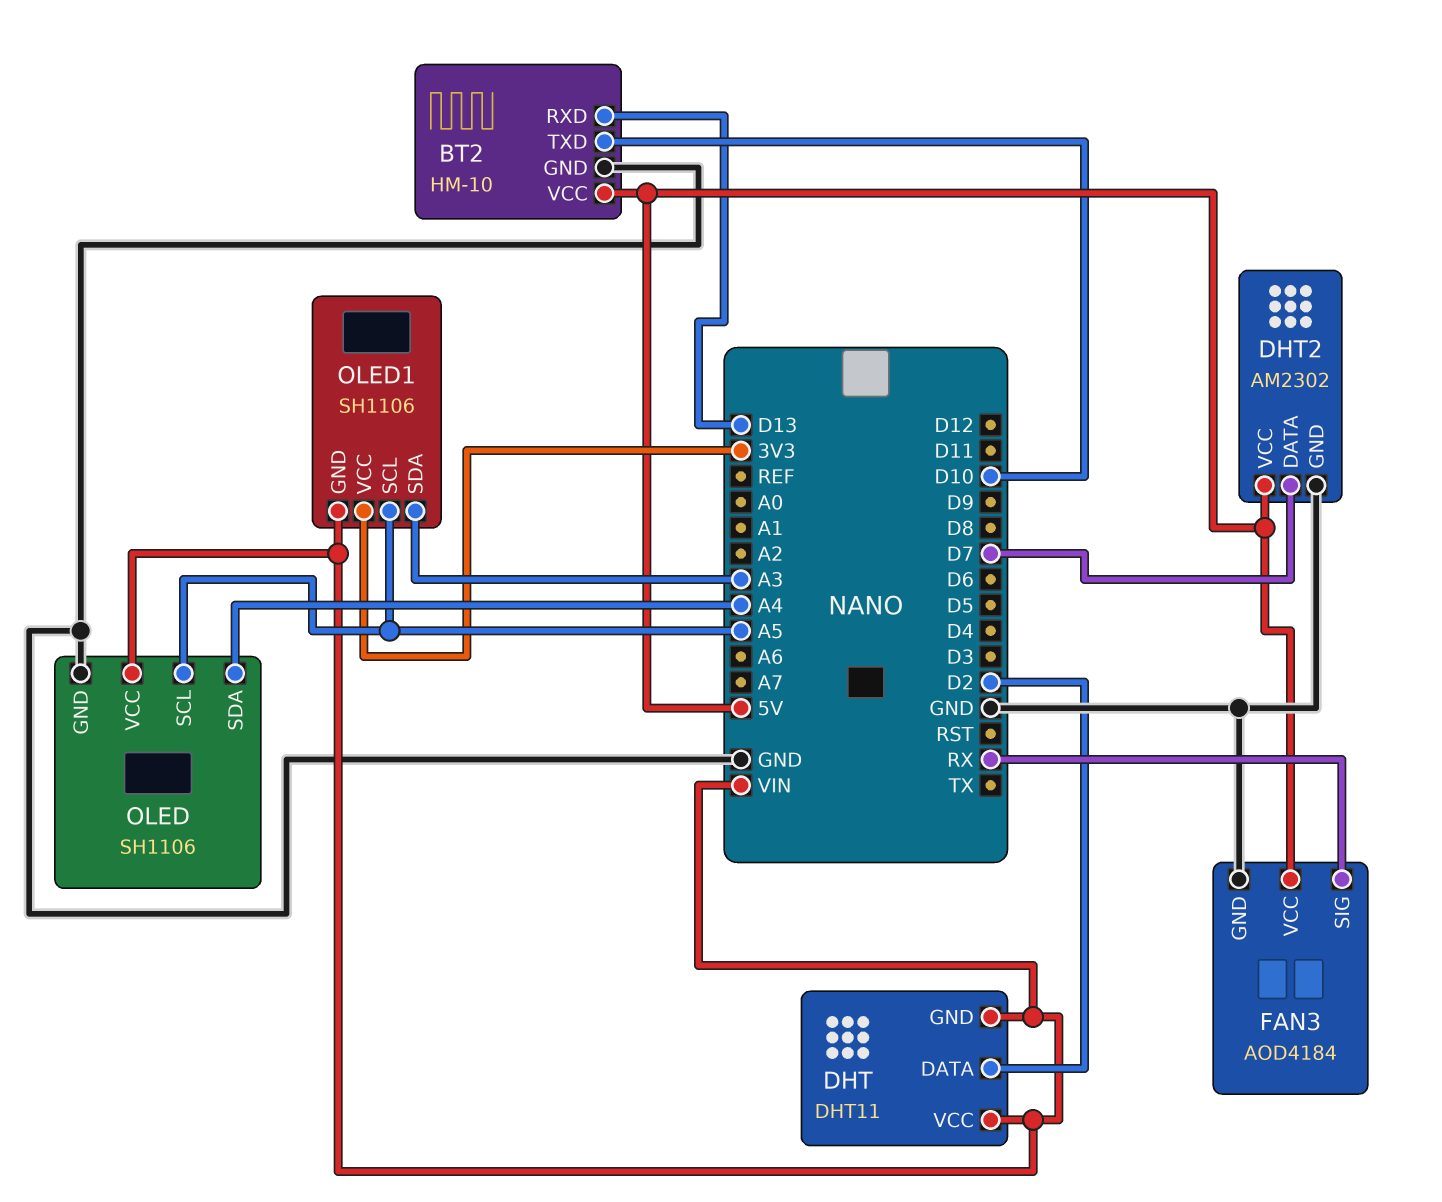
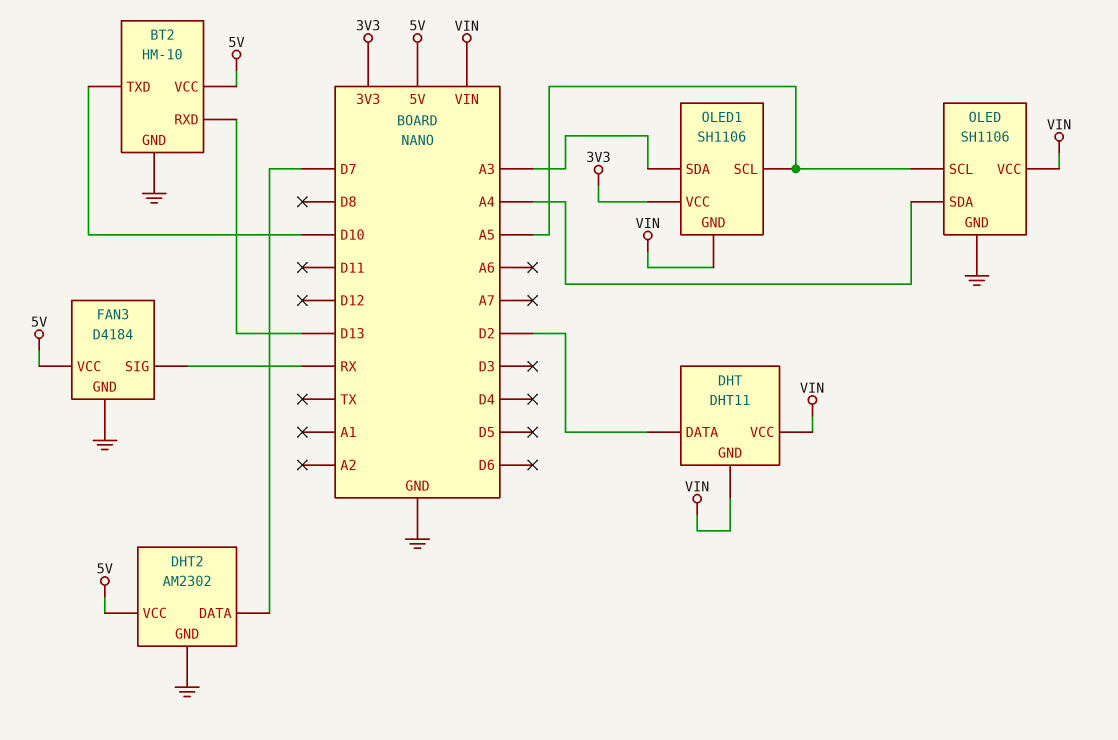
FAN3: AOD4184 -> D4184

